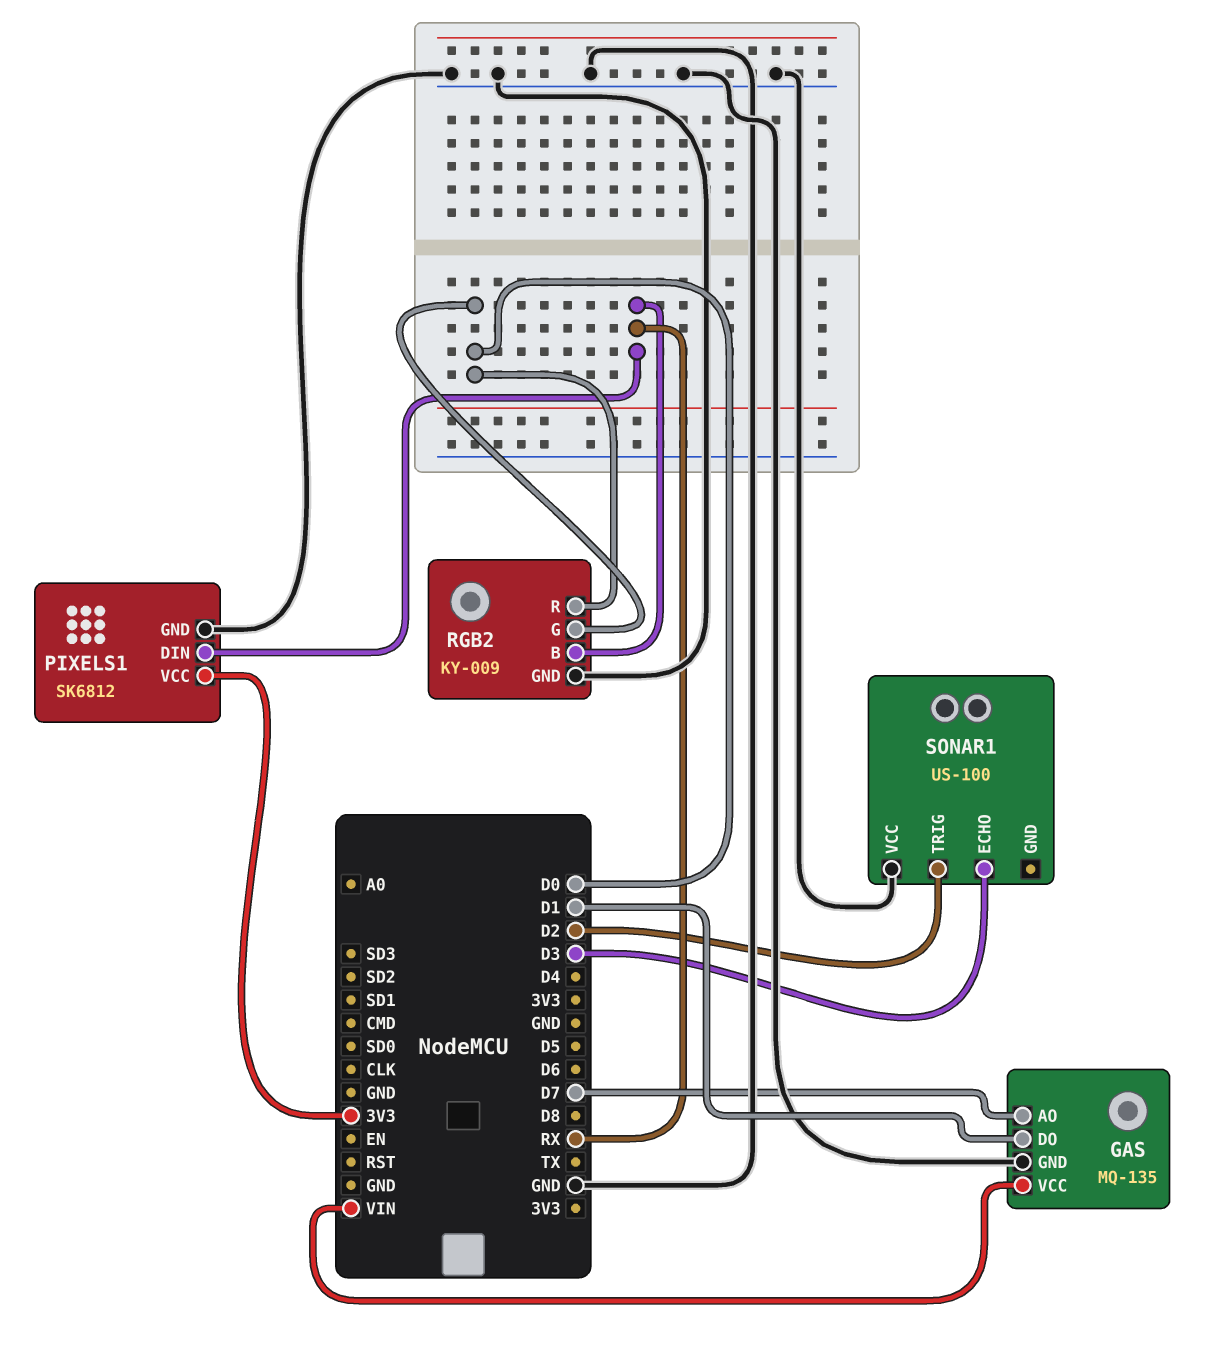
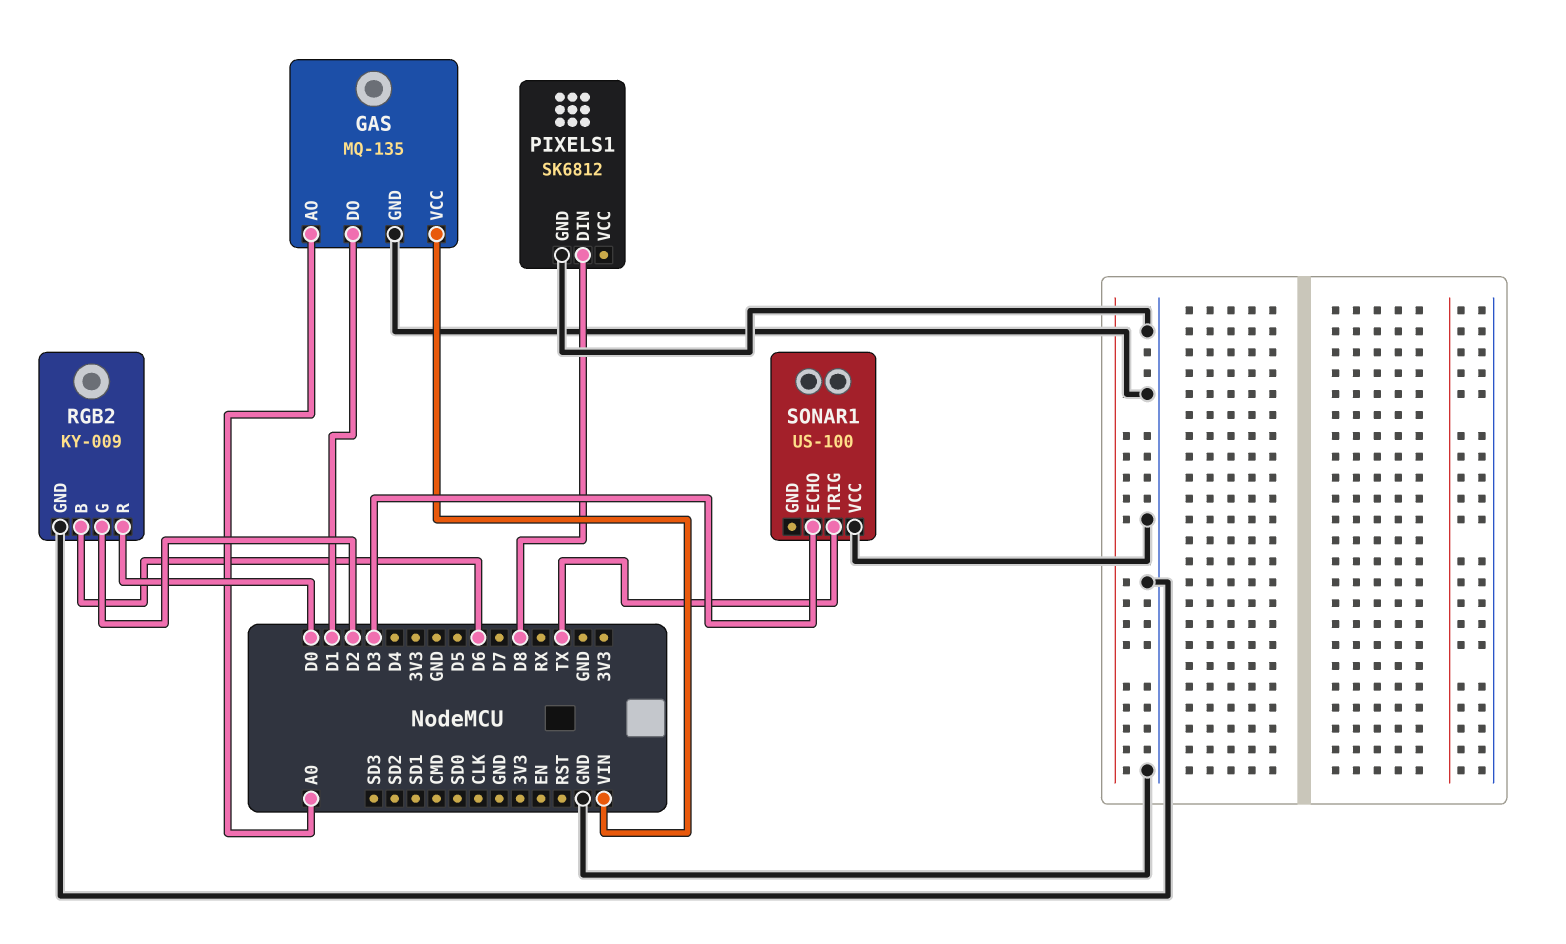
GAS pin AO: D7 -> A0
PIXELS1 pin DIN: RX -> D8
PIXELS1 pin VCC: 3V3 -> none
RGB2 pin B: RX -> D6
RGB2 pin G: D0 -> D2
SONAR1 pin TRIG: D2 -> TX

